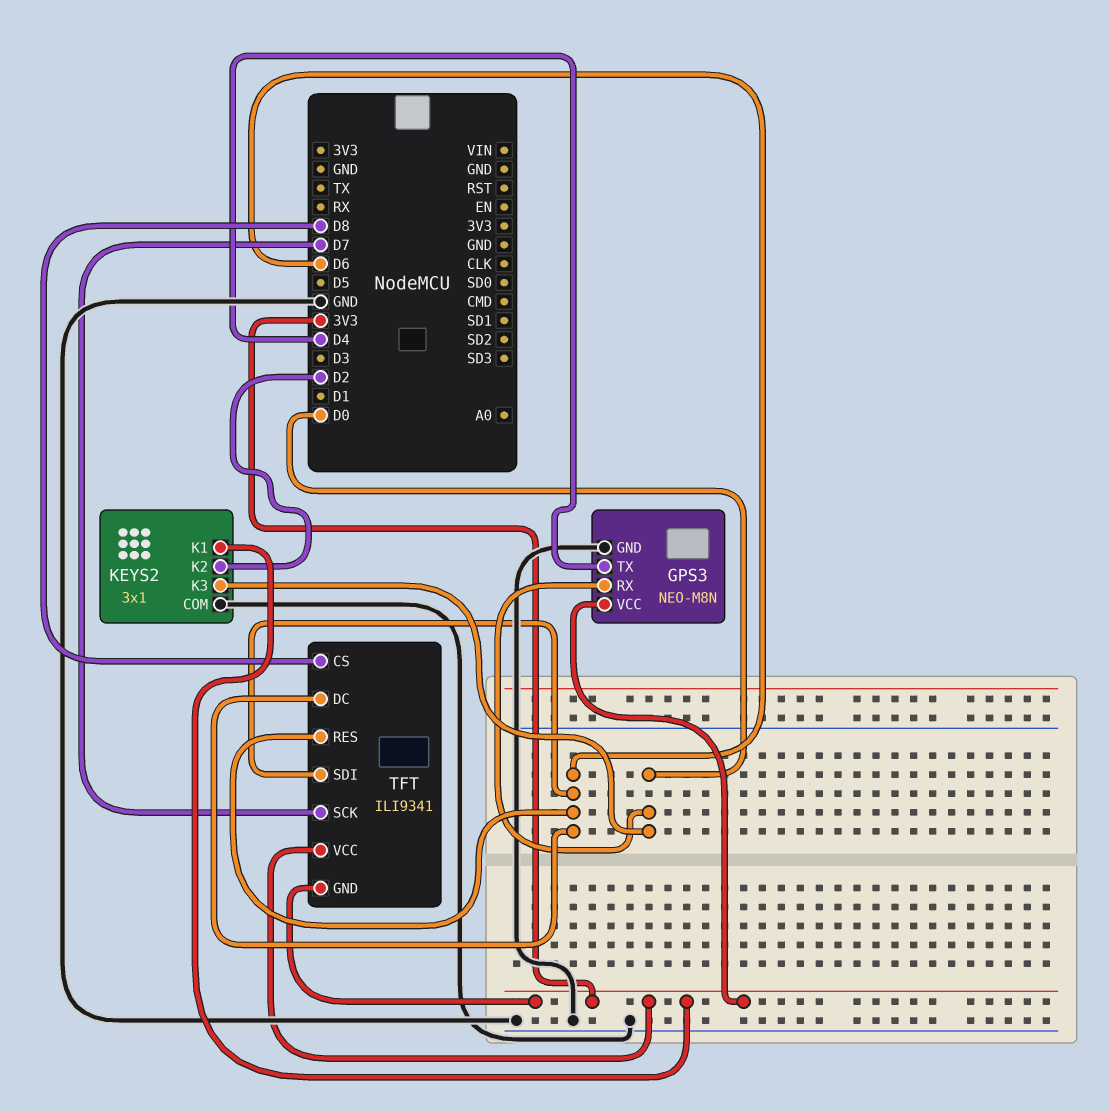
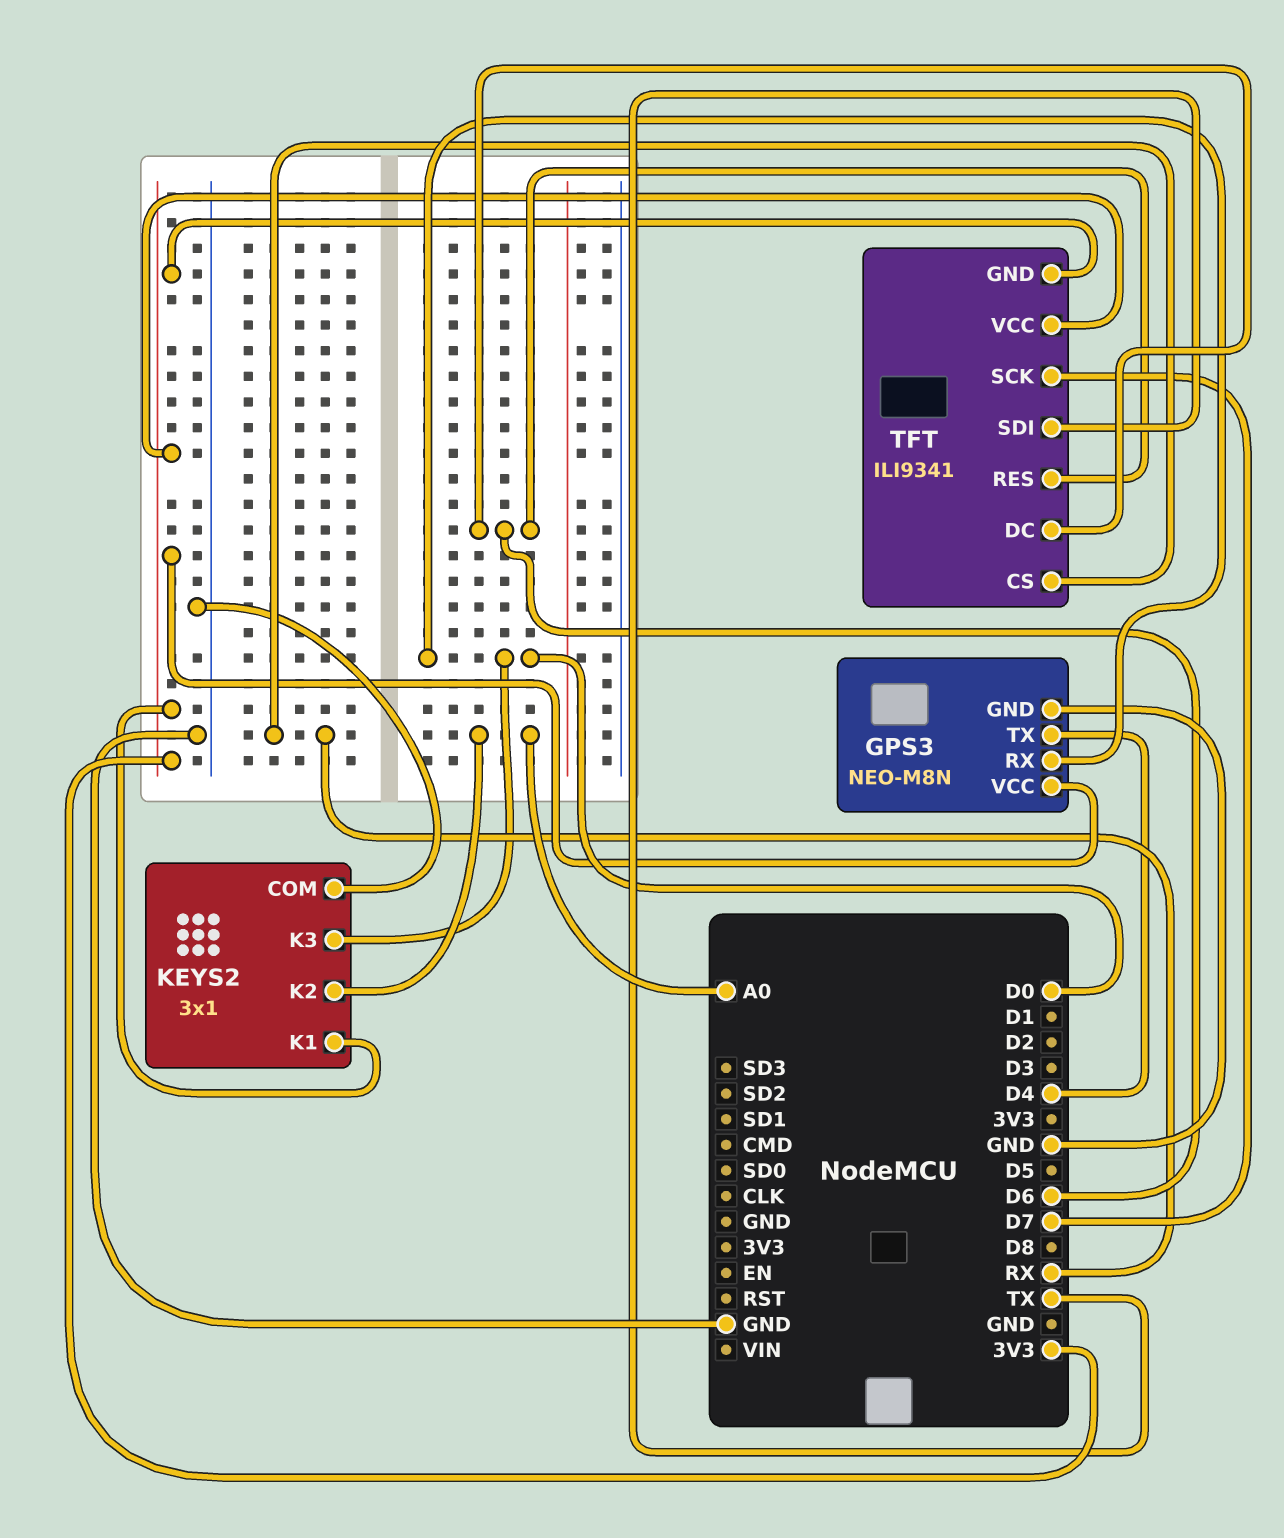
KEYS2 pin K2: D2 -> A0
TFT pin CS: D8 -> RX
TFT pin SDI: D6 -> TX

